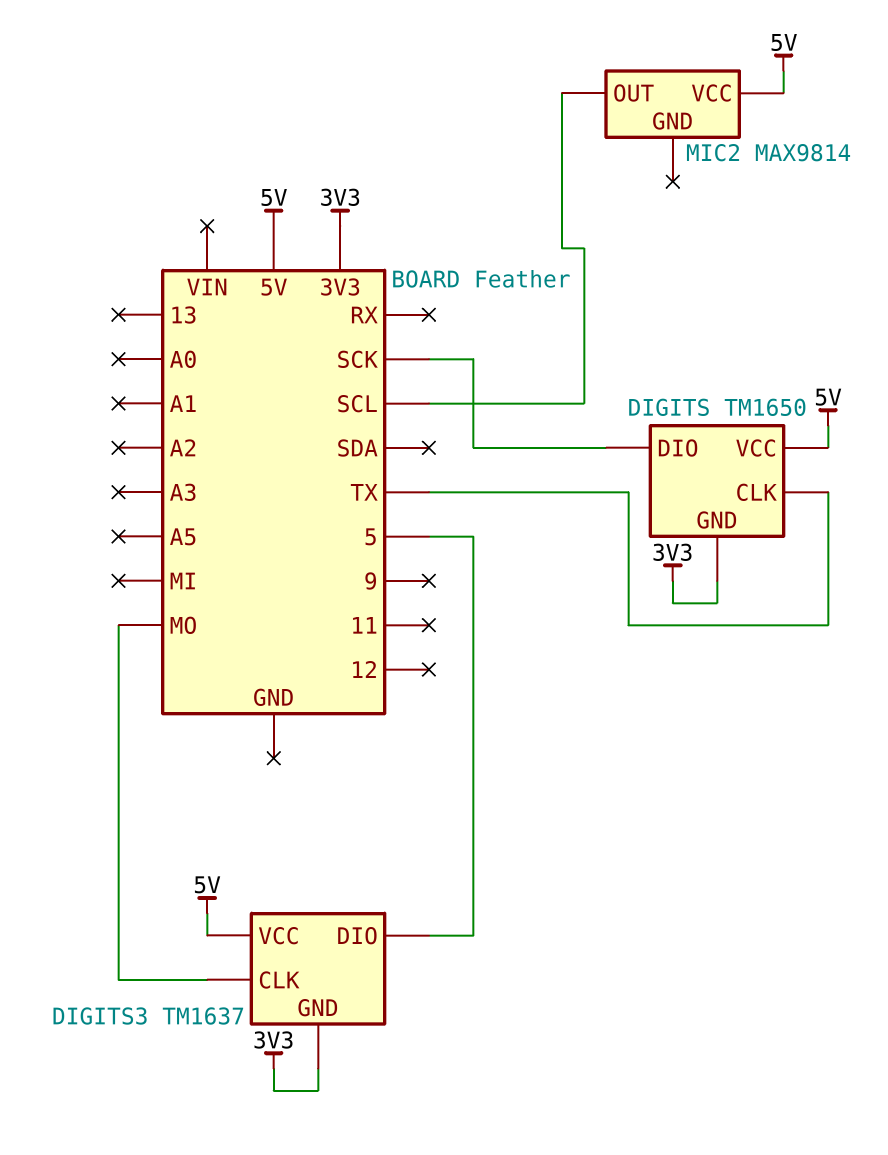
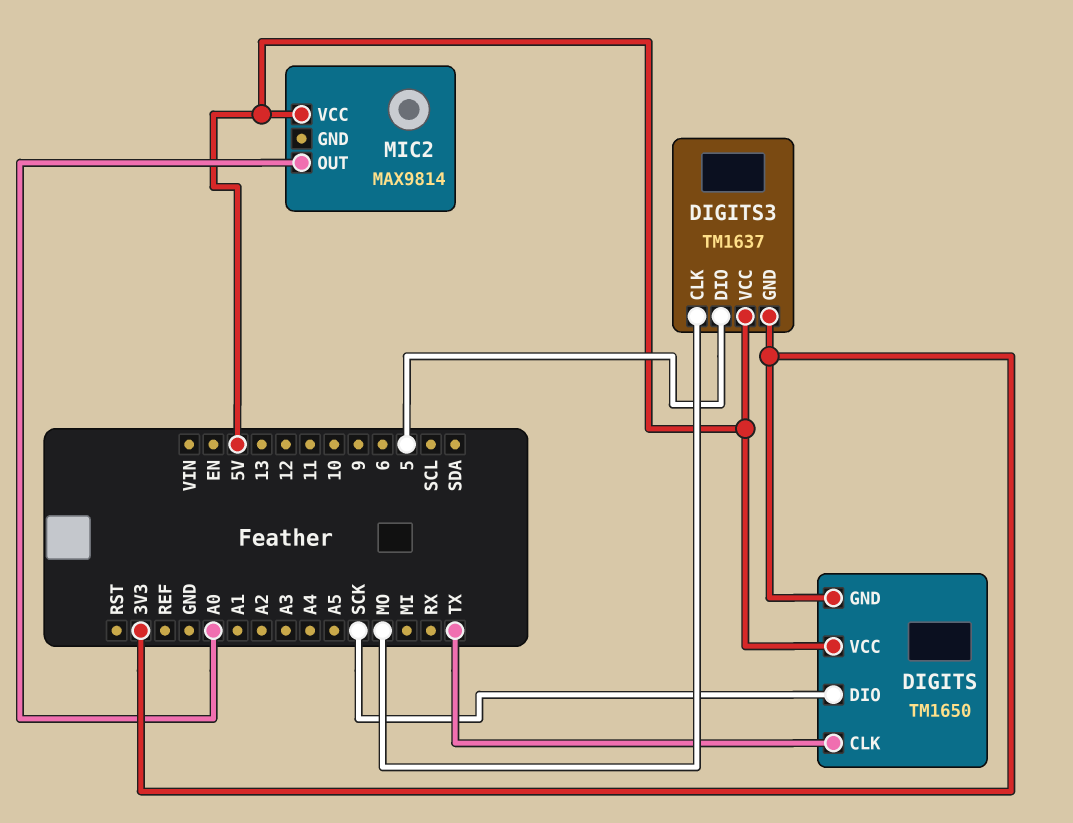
MIC2 pin OUT: SCL -> A0

